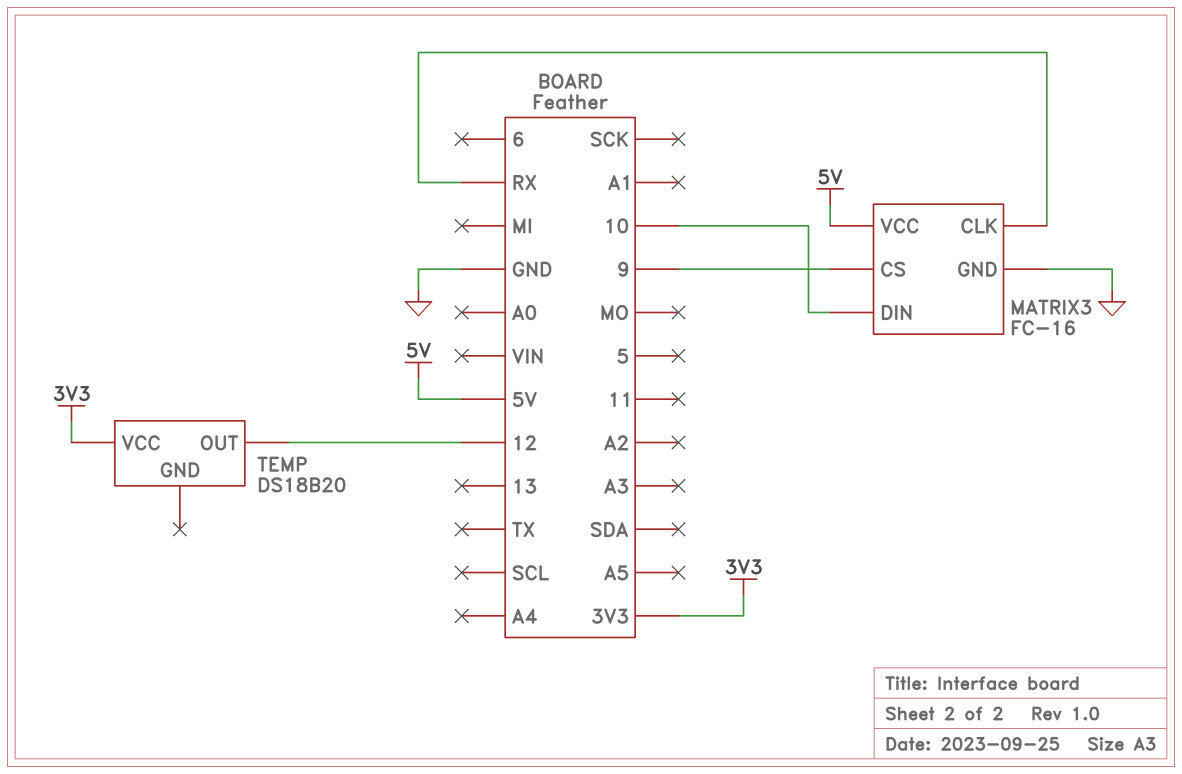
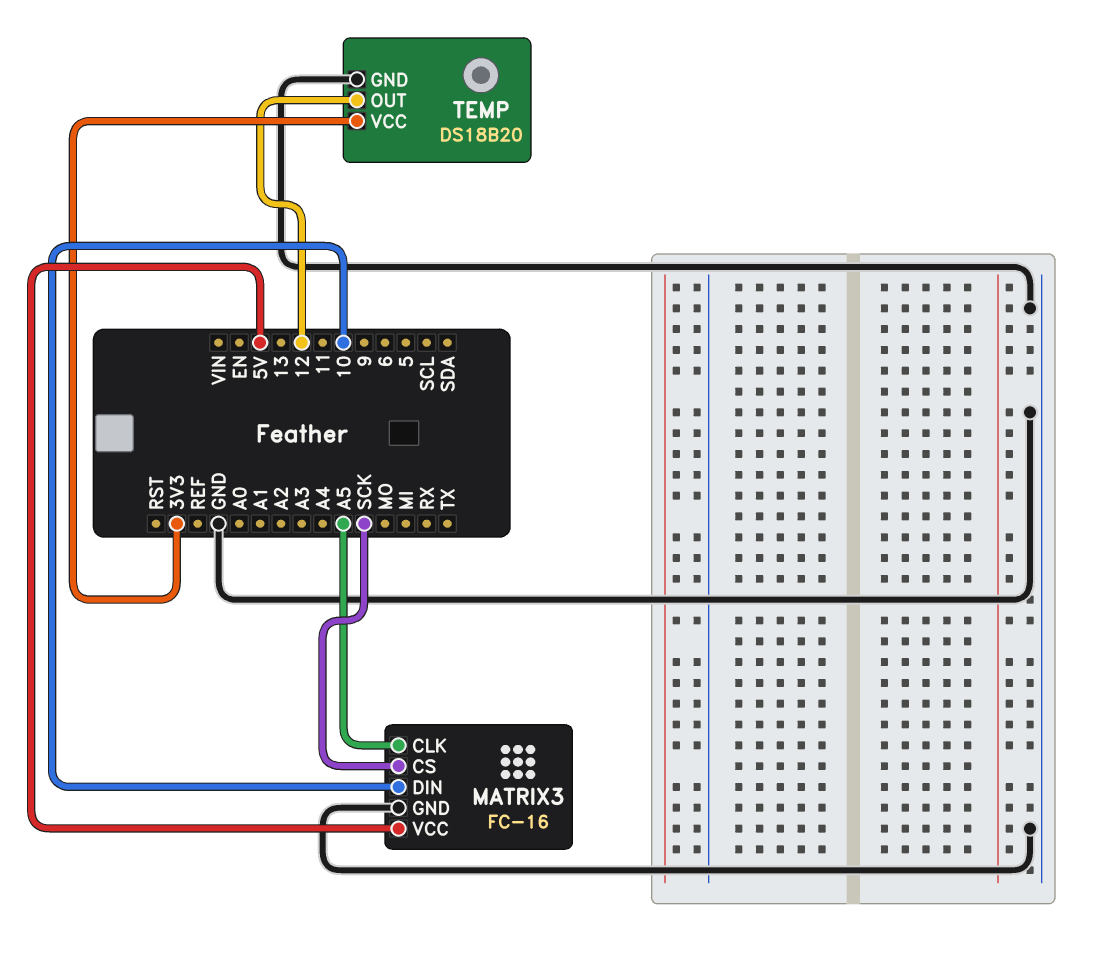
MATRIX3 pin CLK: RX -> A5
MATRIX3 pin CS: 9 -> SCK
TEMP pin GND: none -> GND

